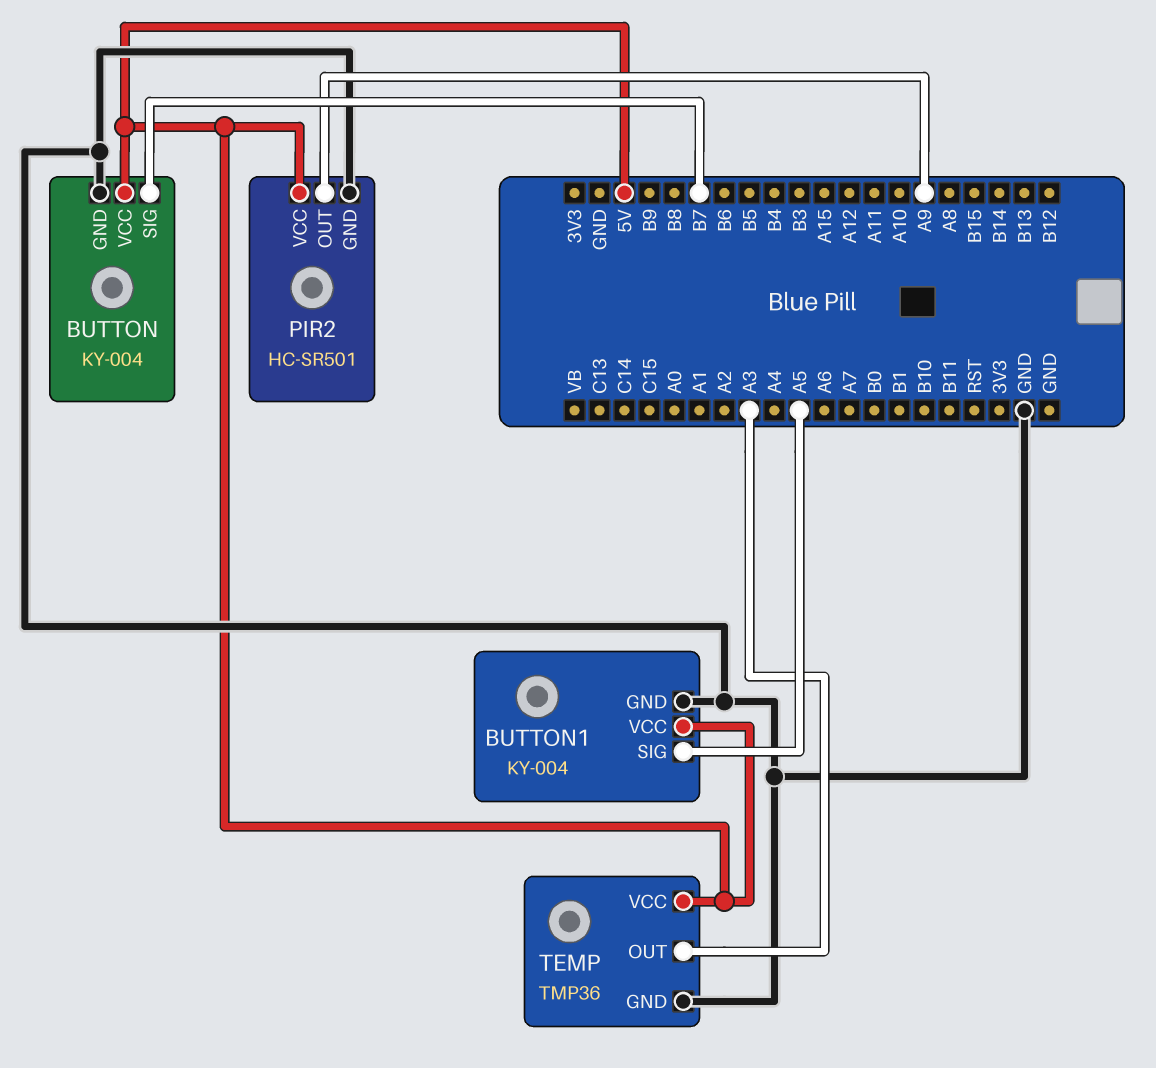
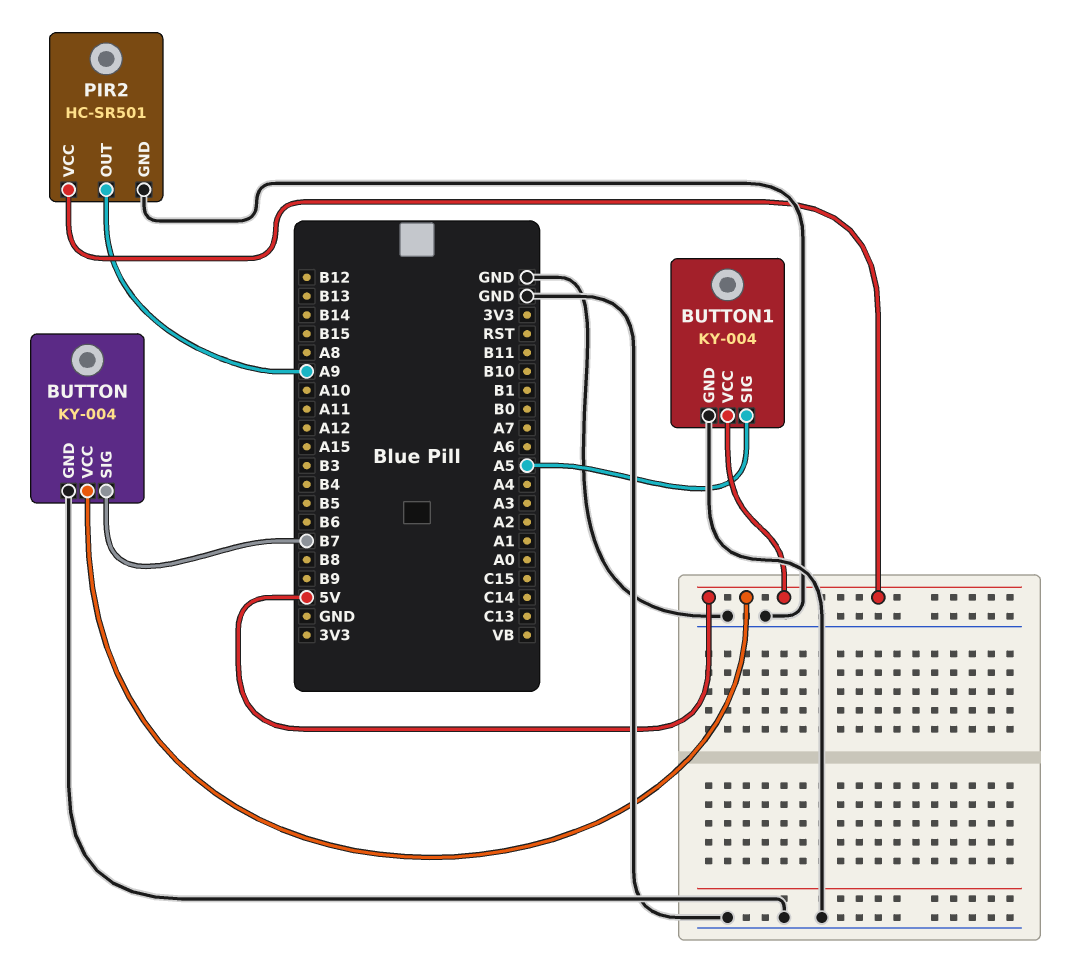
TEMP: TMP36 -> none
TEMP pin GND: GND -> none
TEMP pin OUT: A3 -> none
TEMP pin VCC: 5V -> none

